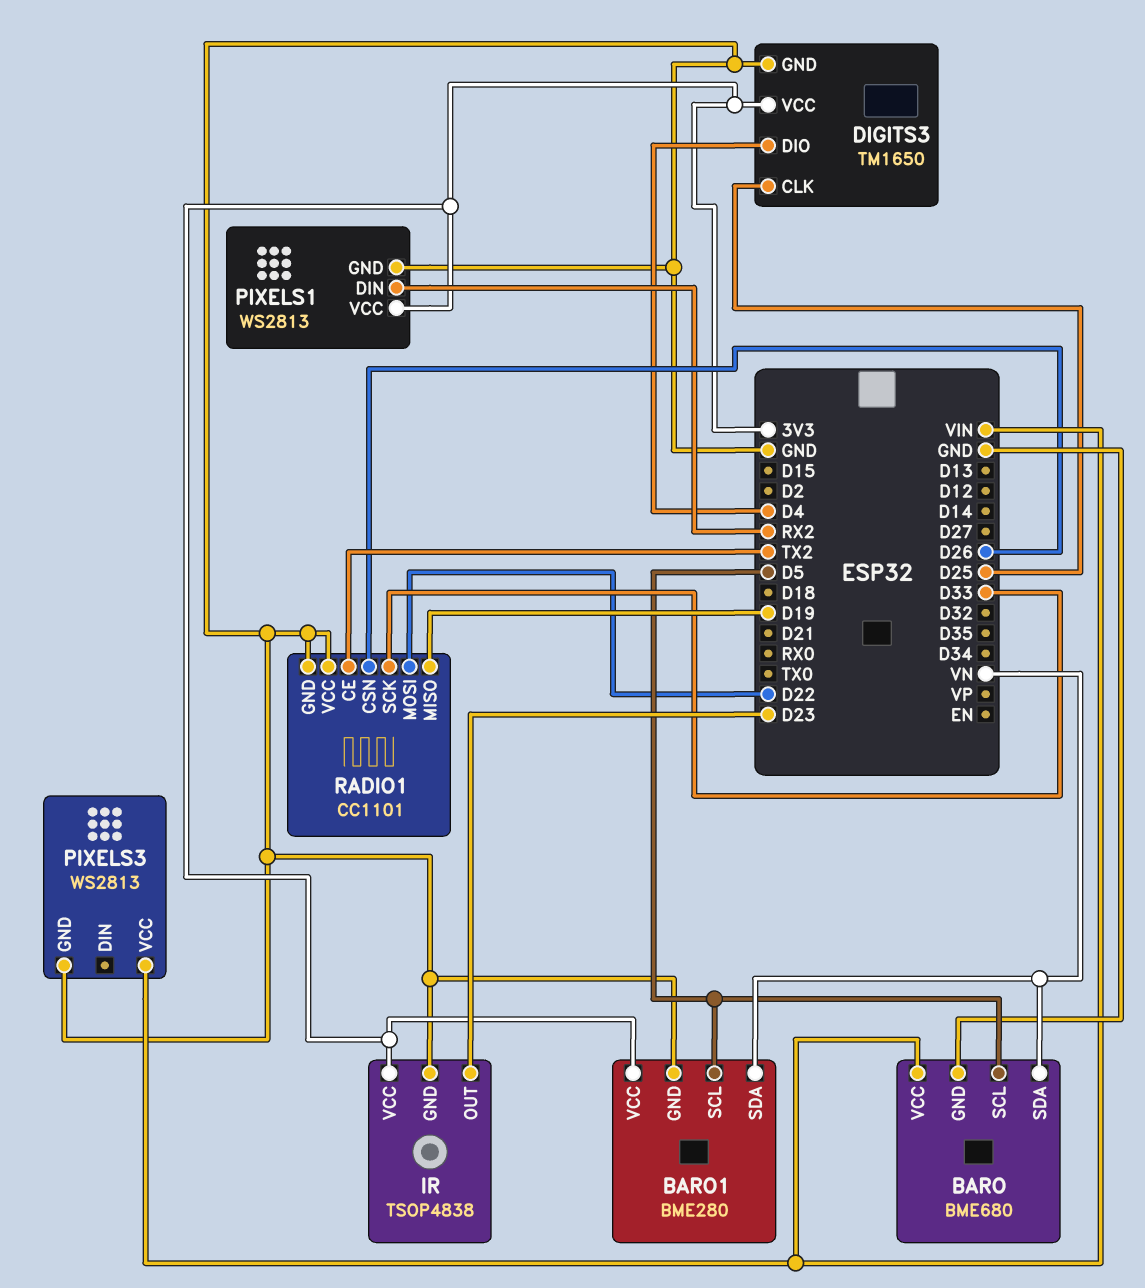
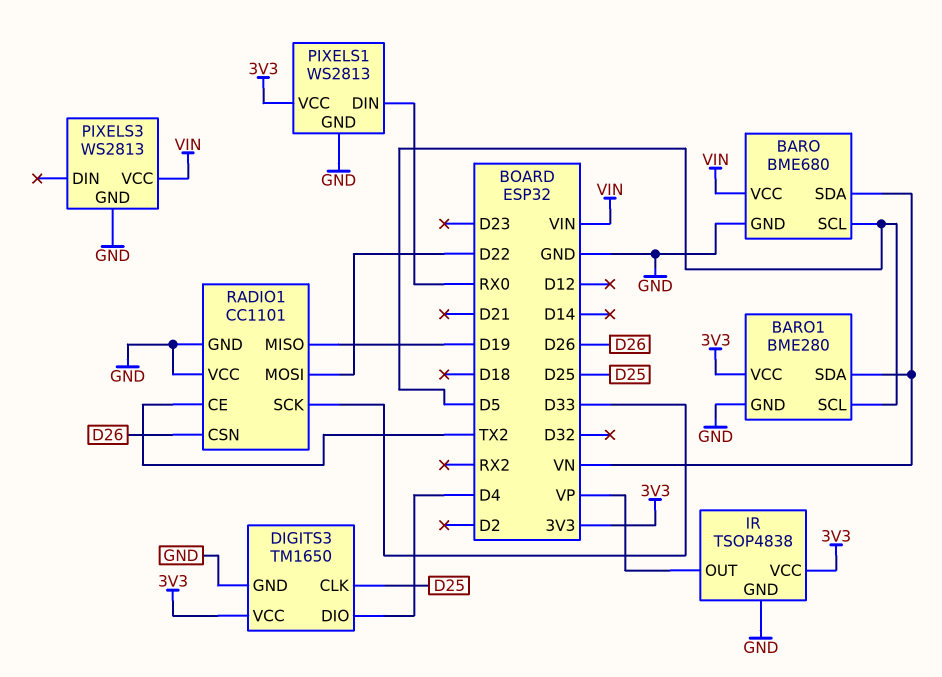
IR pin OUT: D23 -> VP
PIXELS1 pin DIN: RX2 -> RX0

